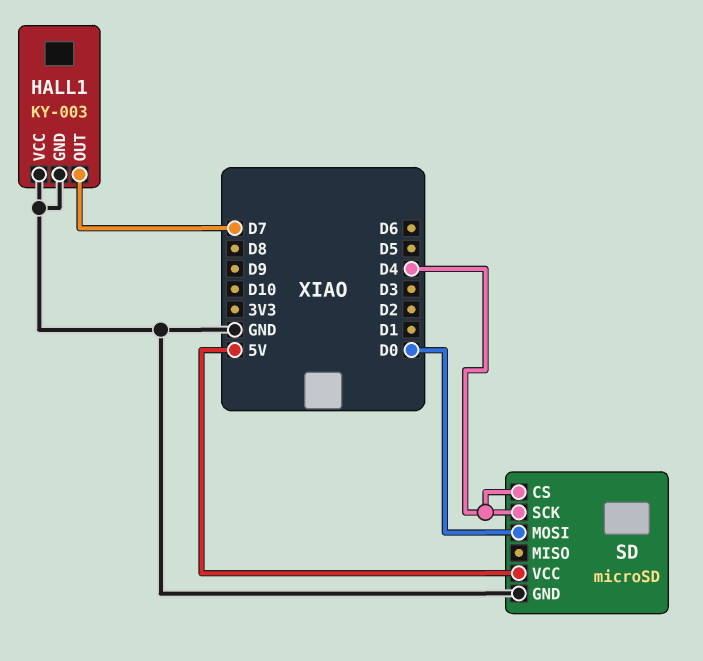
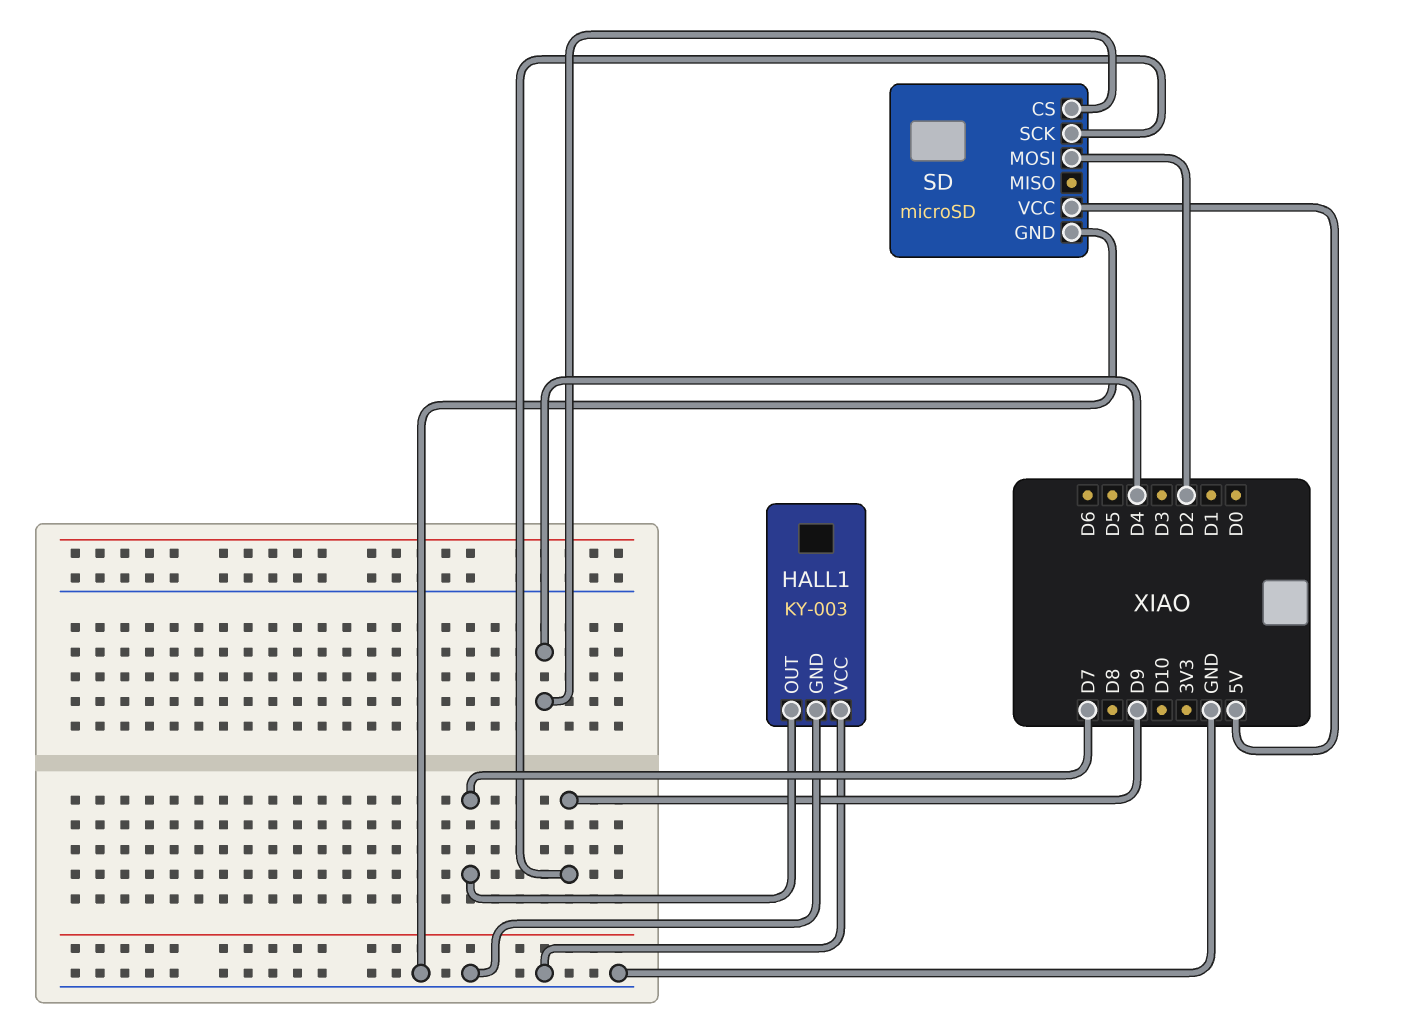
SD pin MOSI: D0 -> D2
SD pin SCK: D4 -> D9

